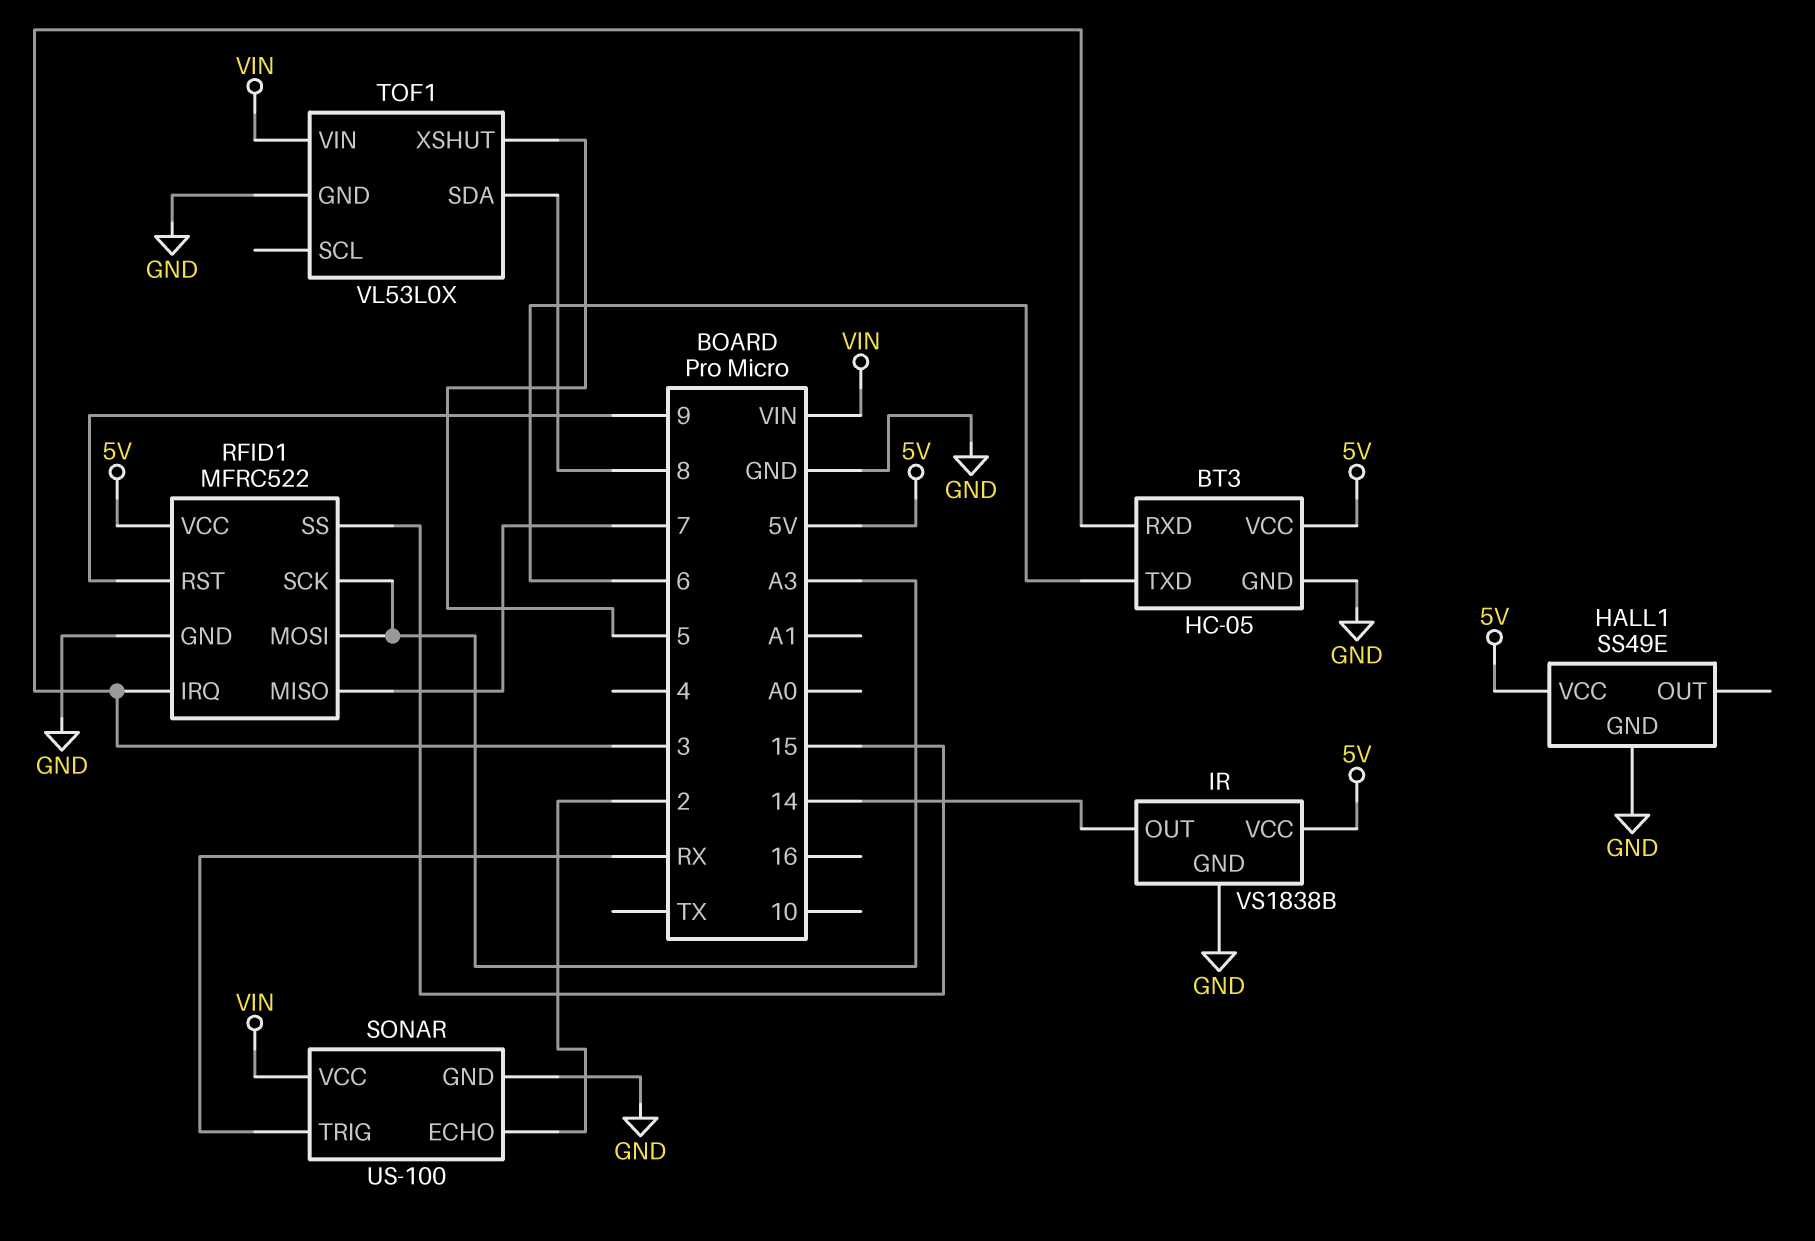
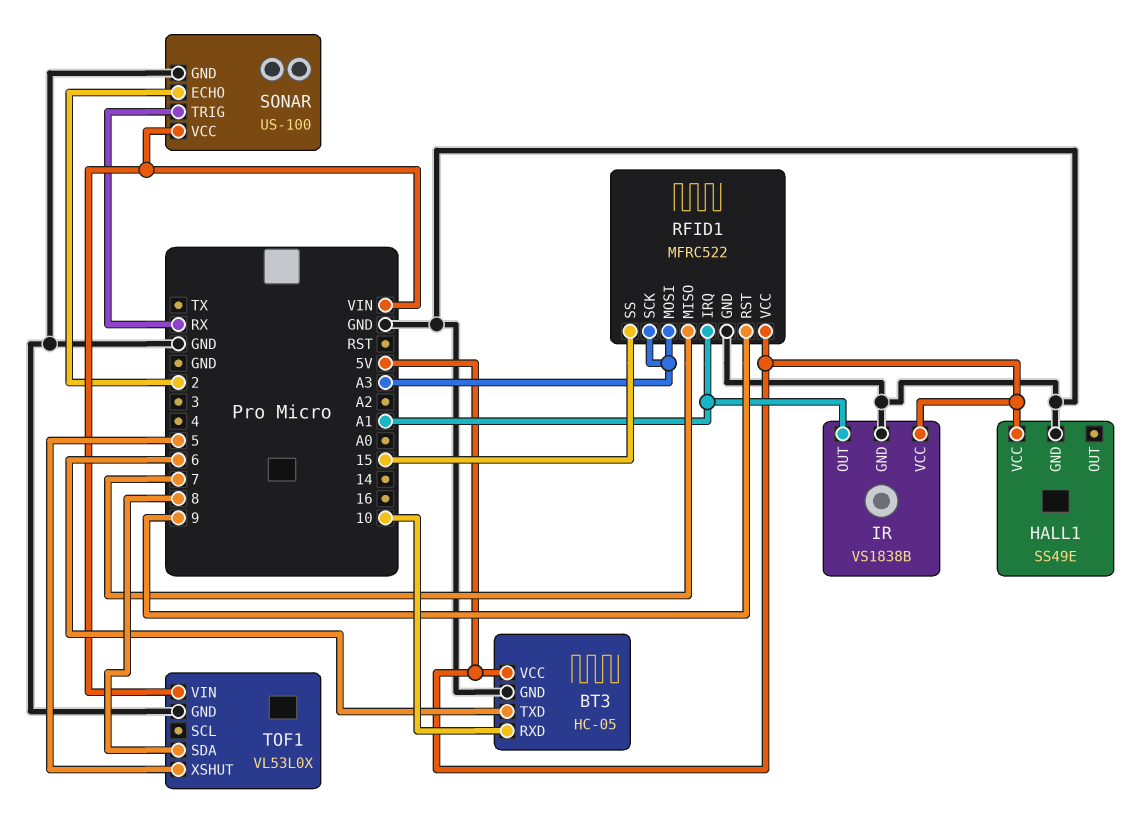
BT3 pin RXD: 3 -> 10
IR pin OUT: 14 -> A1
RFID1 pin IRQ: 3 -> A1

